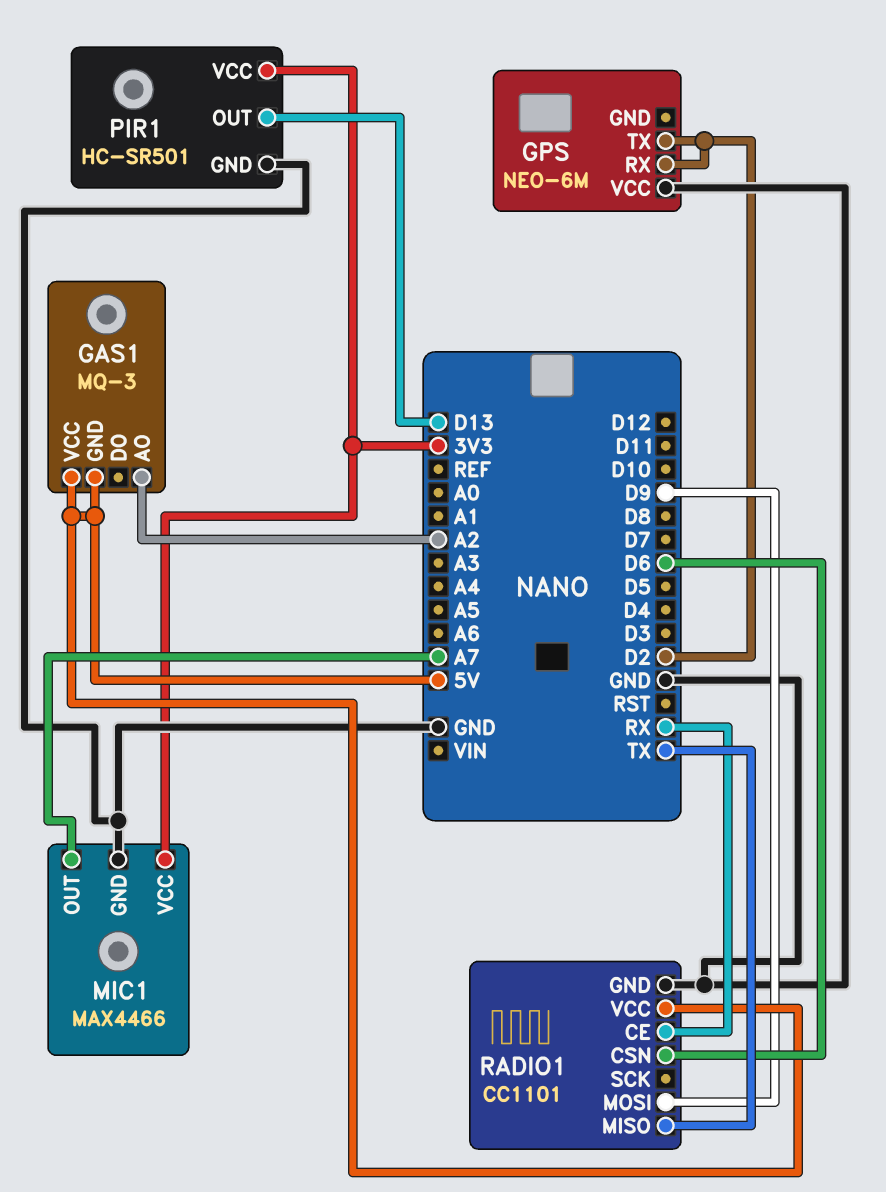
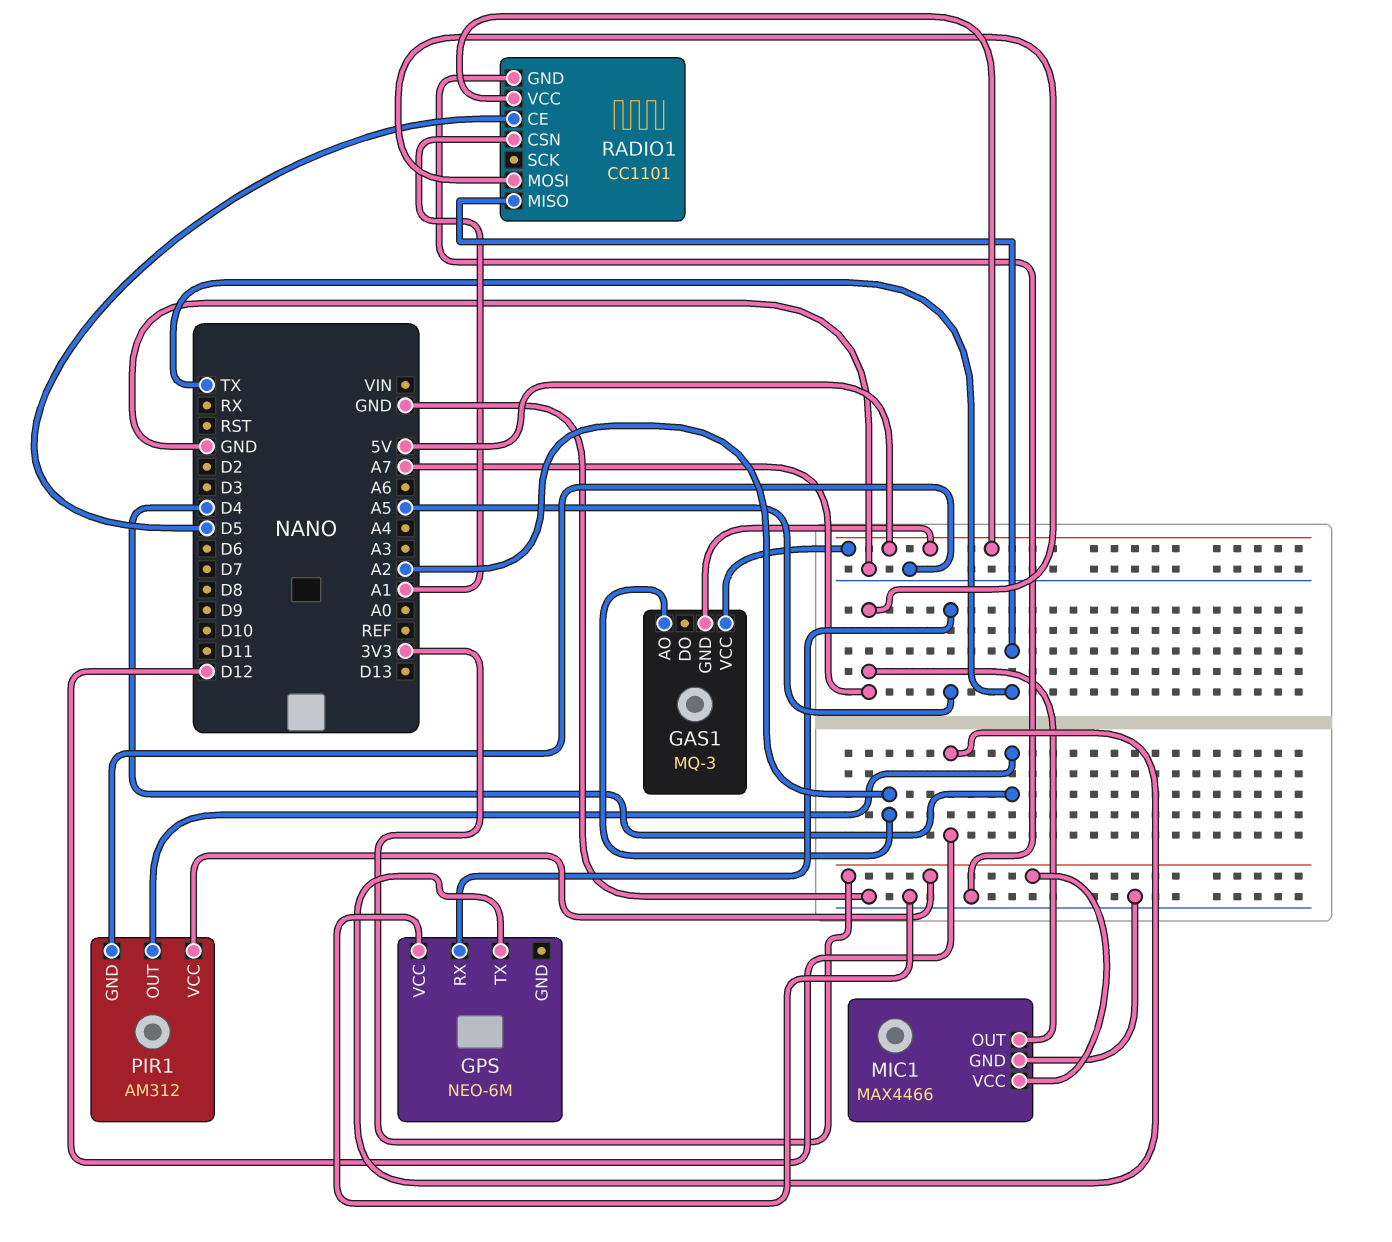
GPS pin RX: D2 -> A5
GPS pin TX: D2 -> D12
PIR1: HC-SR501 -> AM312
PIR1 pin OUT: D13 -> D4
RADIO1 pin CE: RX -> D5
RADIO1 pin CSN: D6 -> A1
RADIO1 pin MOSI: D9 -> A7

